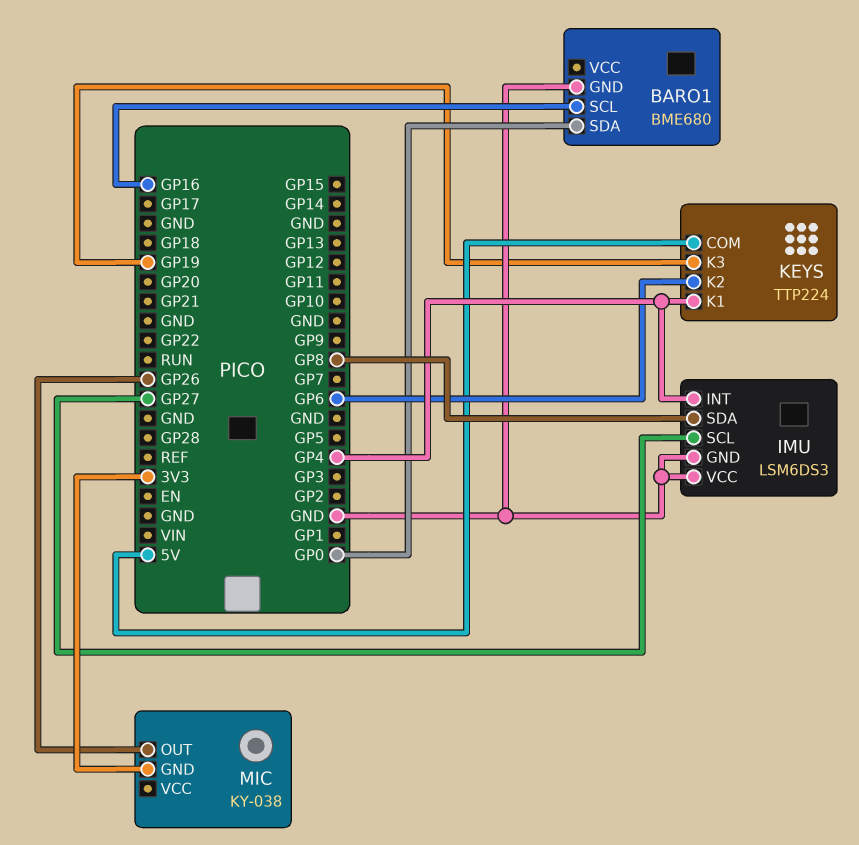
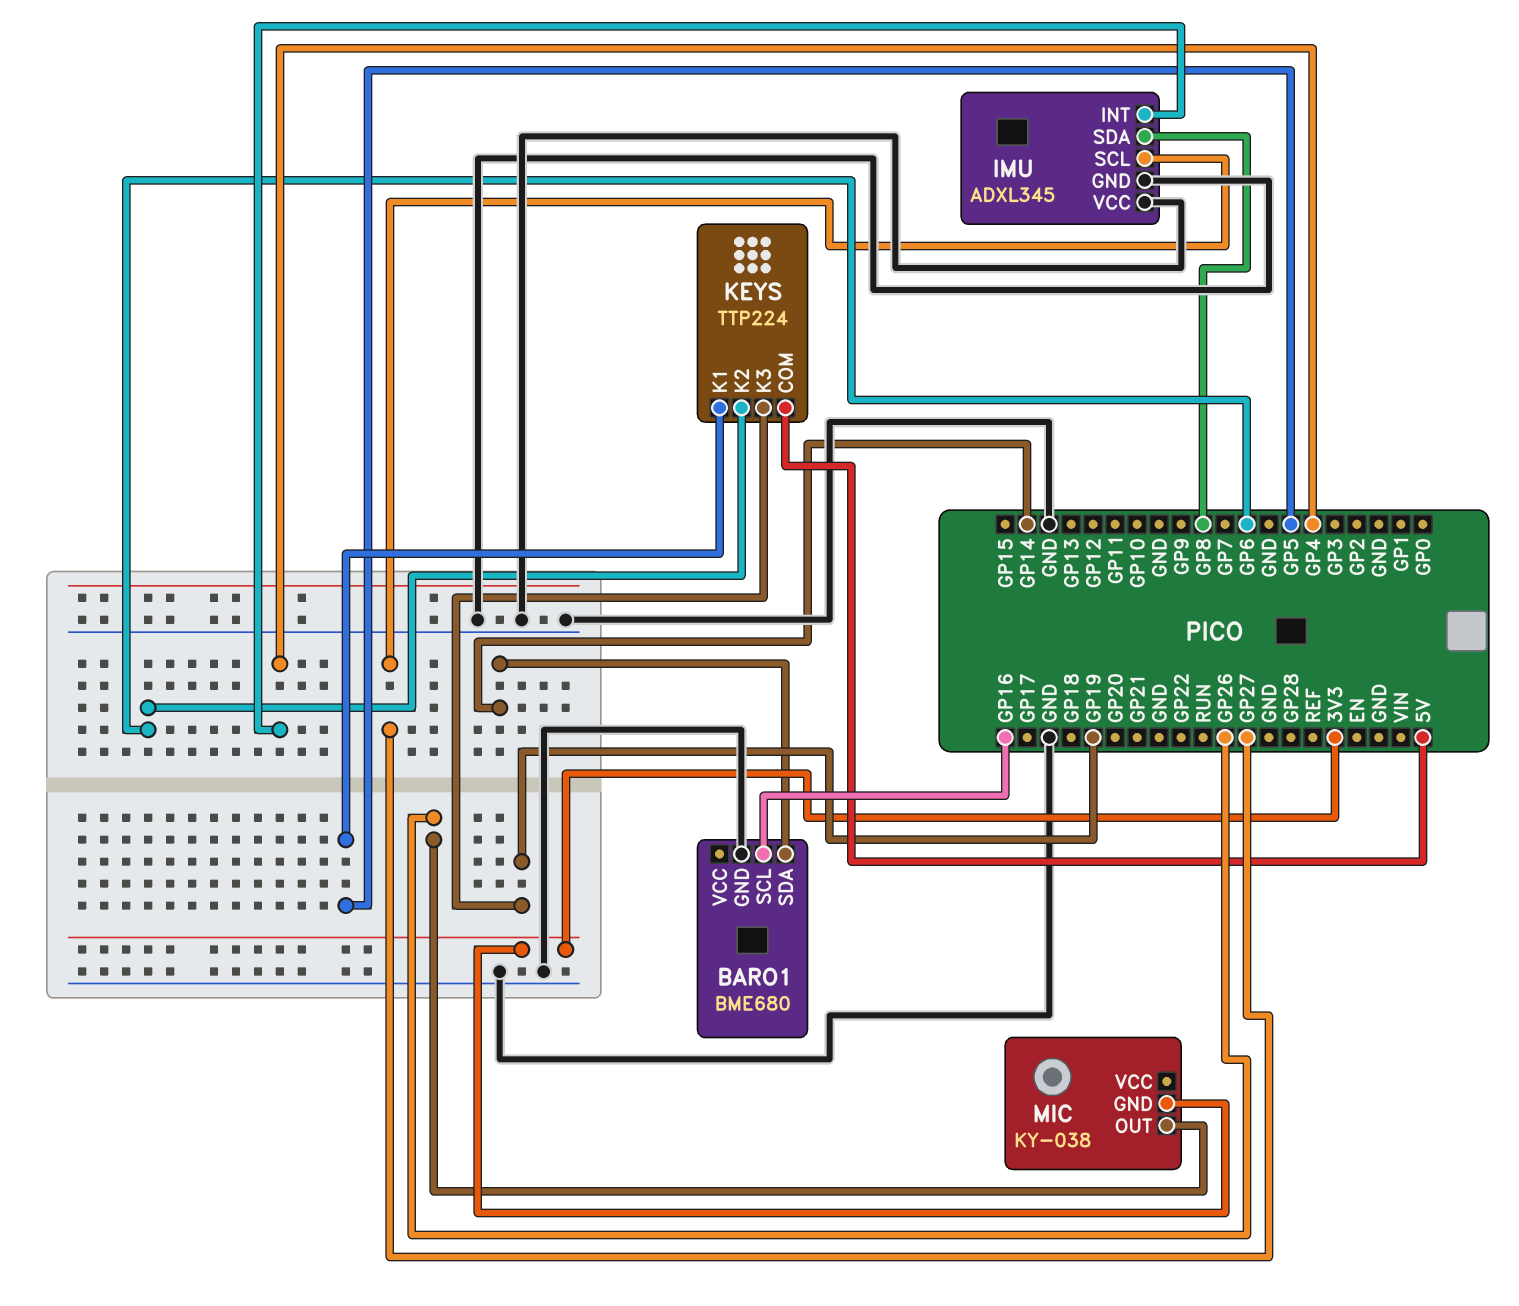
BARO1 pin SDA: GP0 -> GP14
IMU: LSM6DS3 -> ADXL345
KEYS pin K1: GP4 -> GP5

